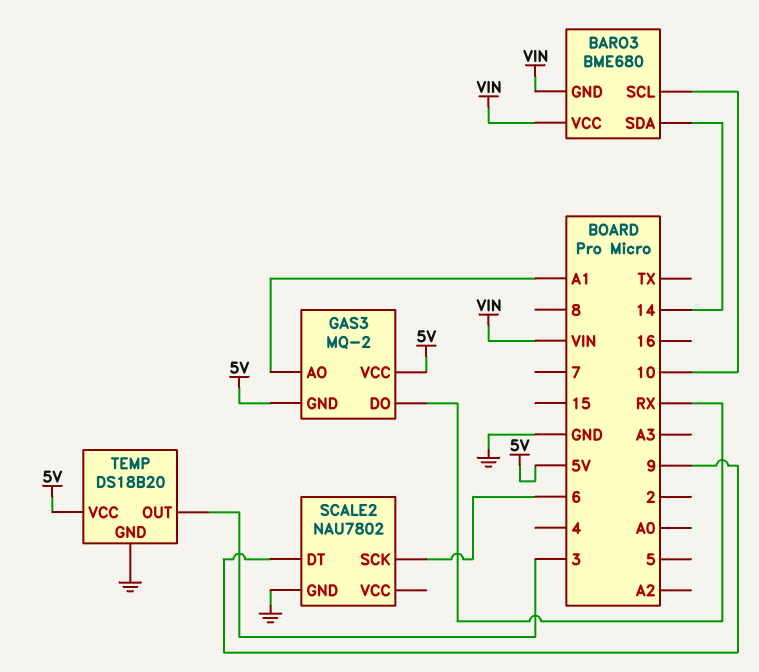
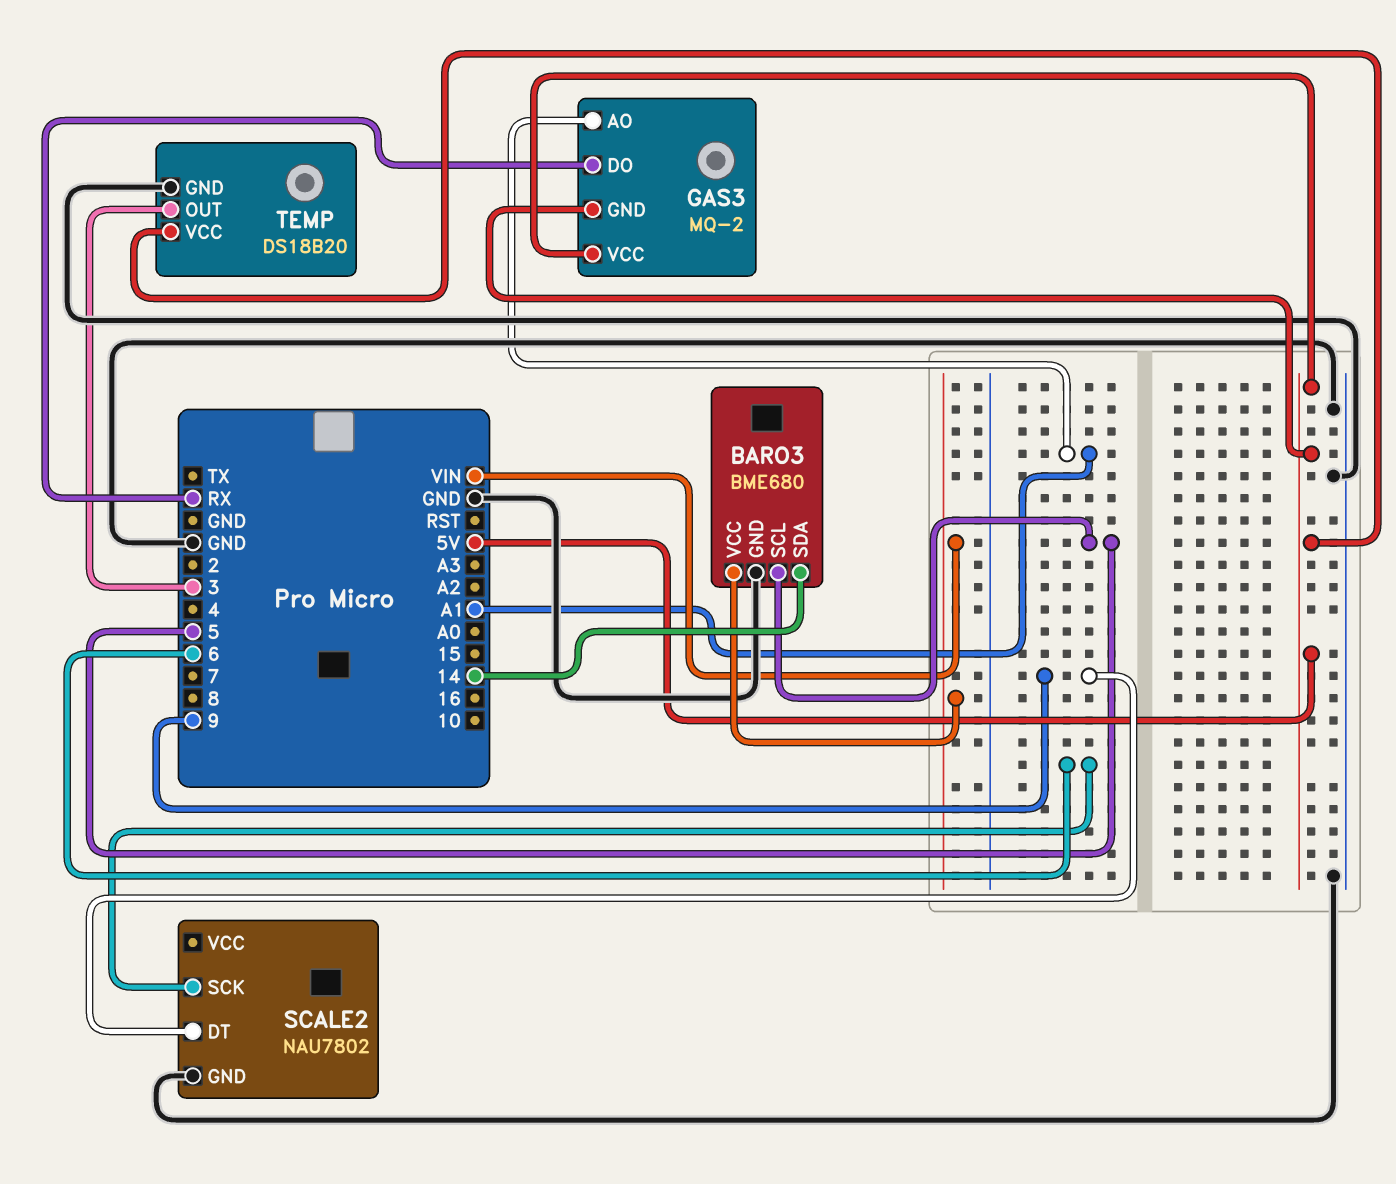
BARO3 pin GND: VIN -> GND
BARO3 pin SCL: 10 -> 5

